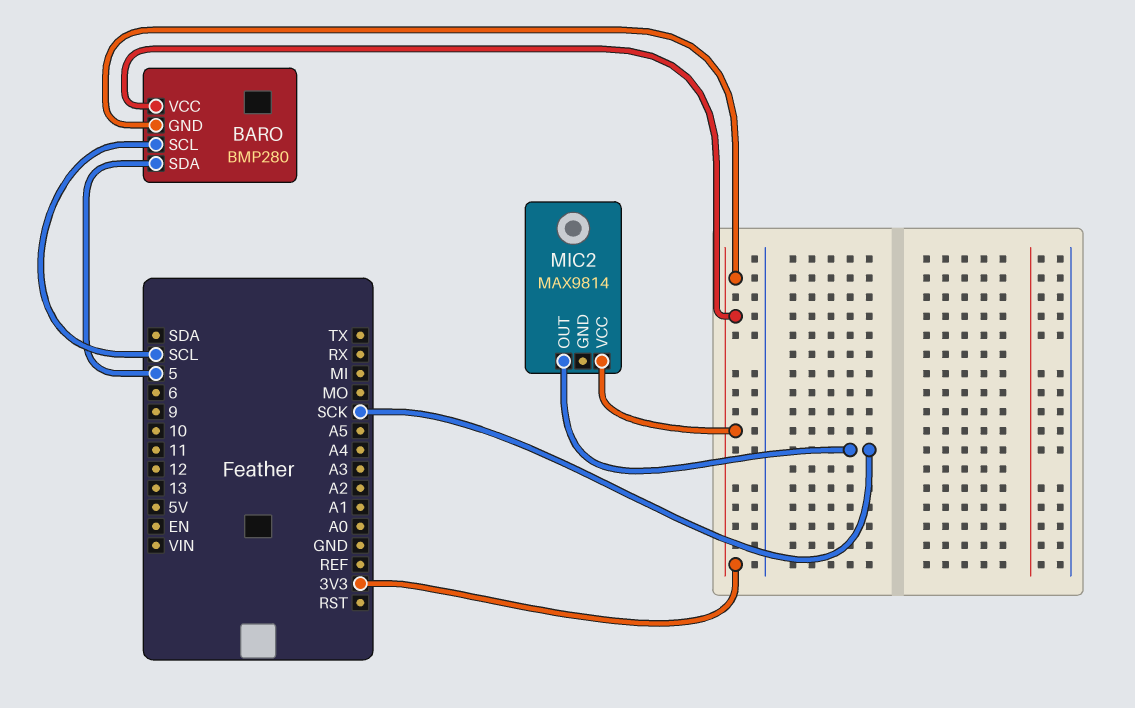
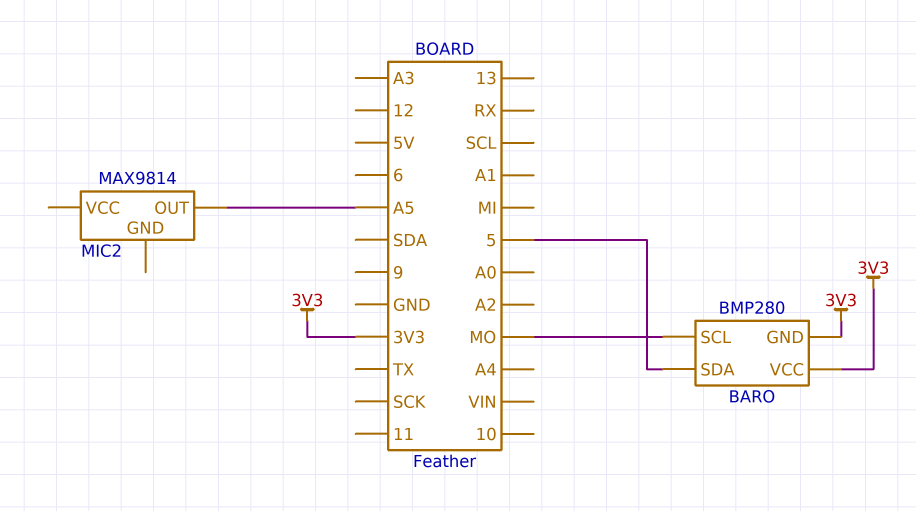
BARO pin SCL: SCL -> MO
MIC2 pin OUT: SCK -> A5
MIC2 pin VCC: 3V3 -> none

